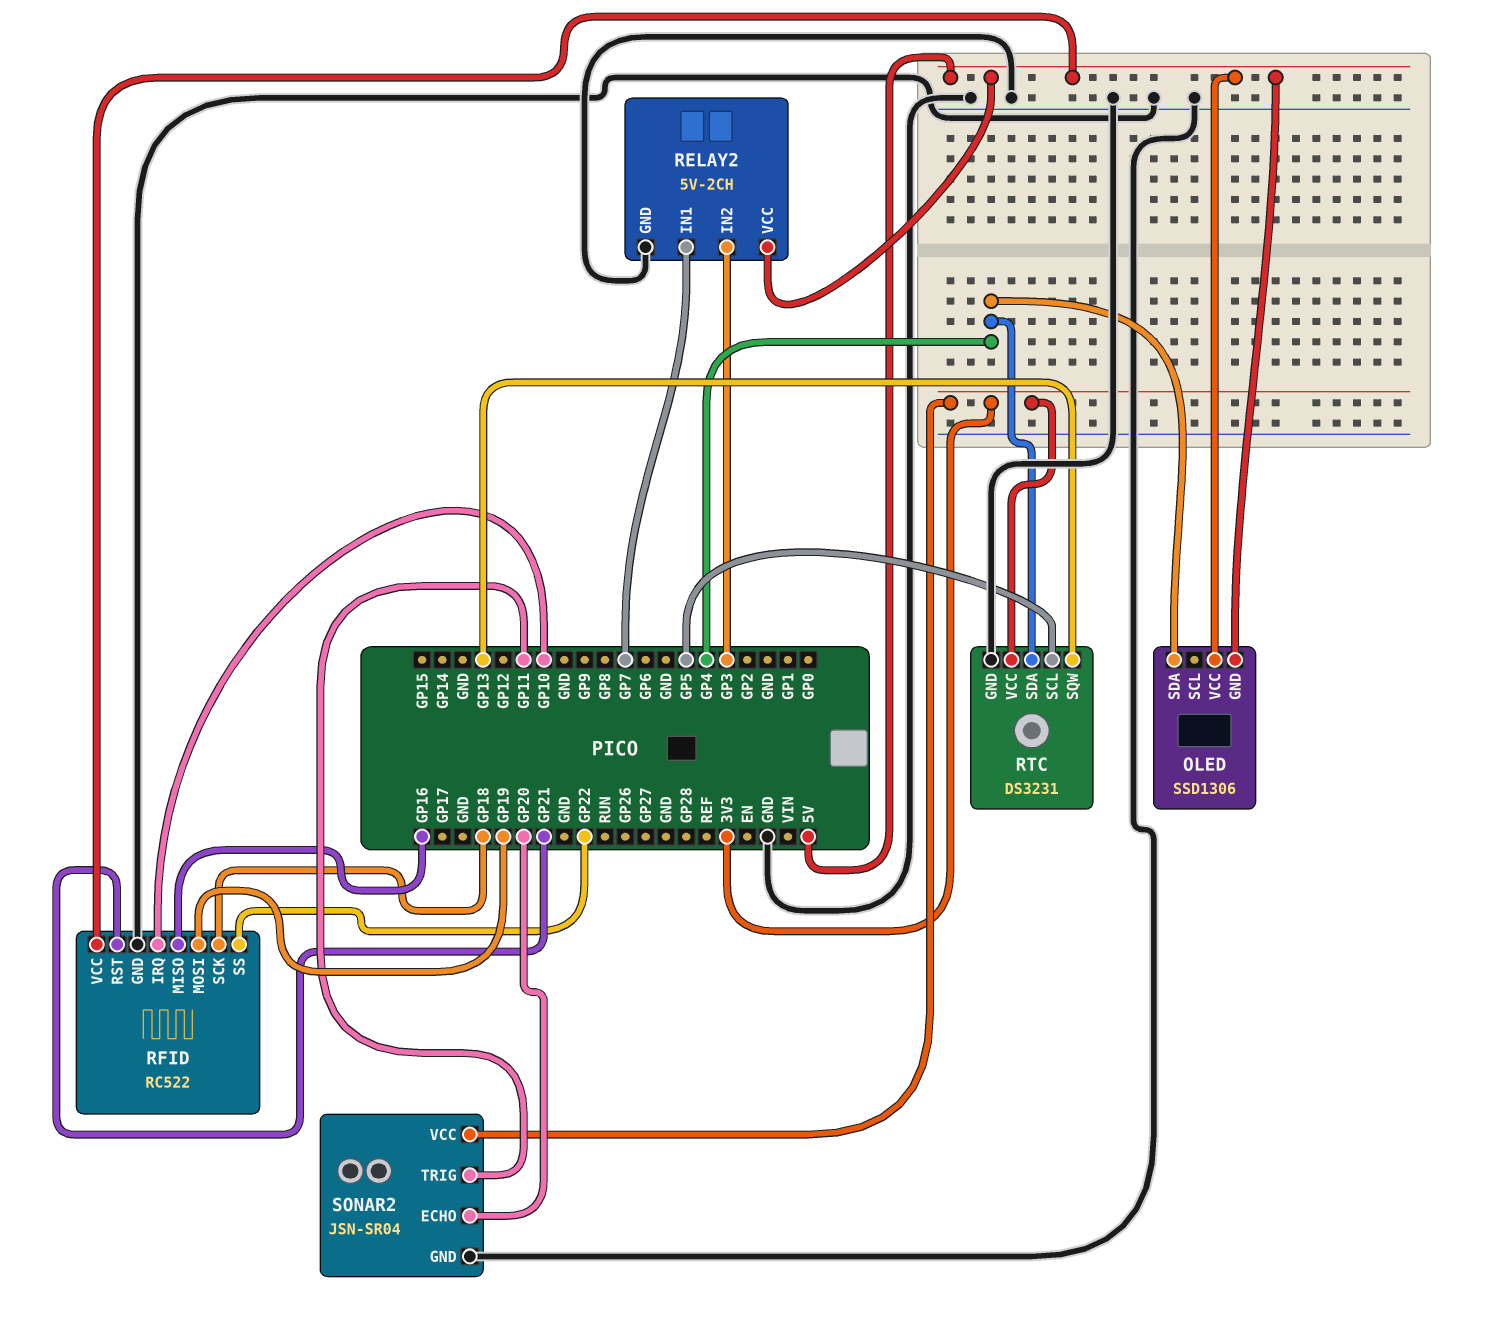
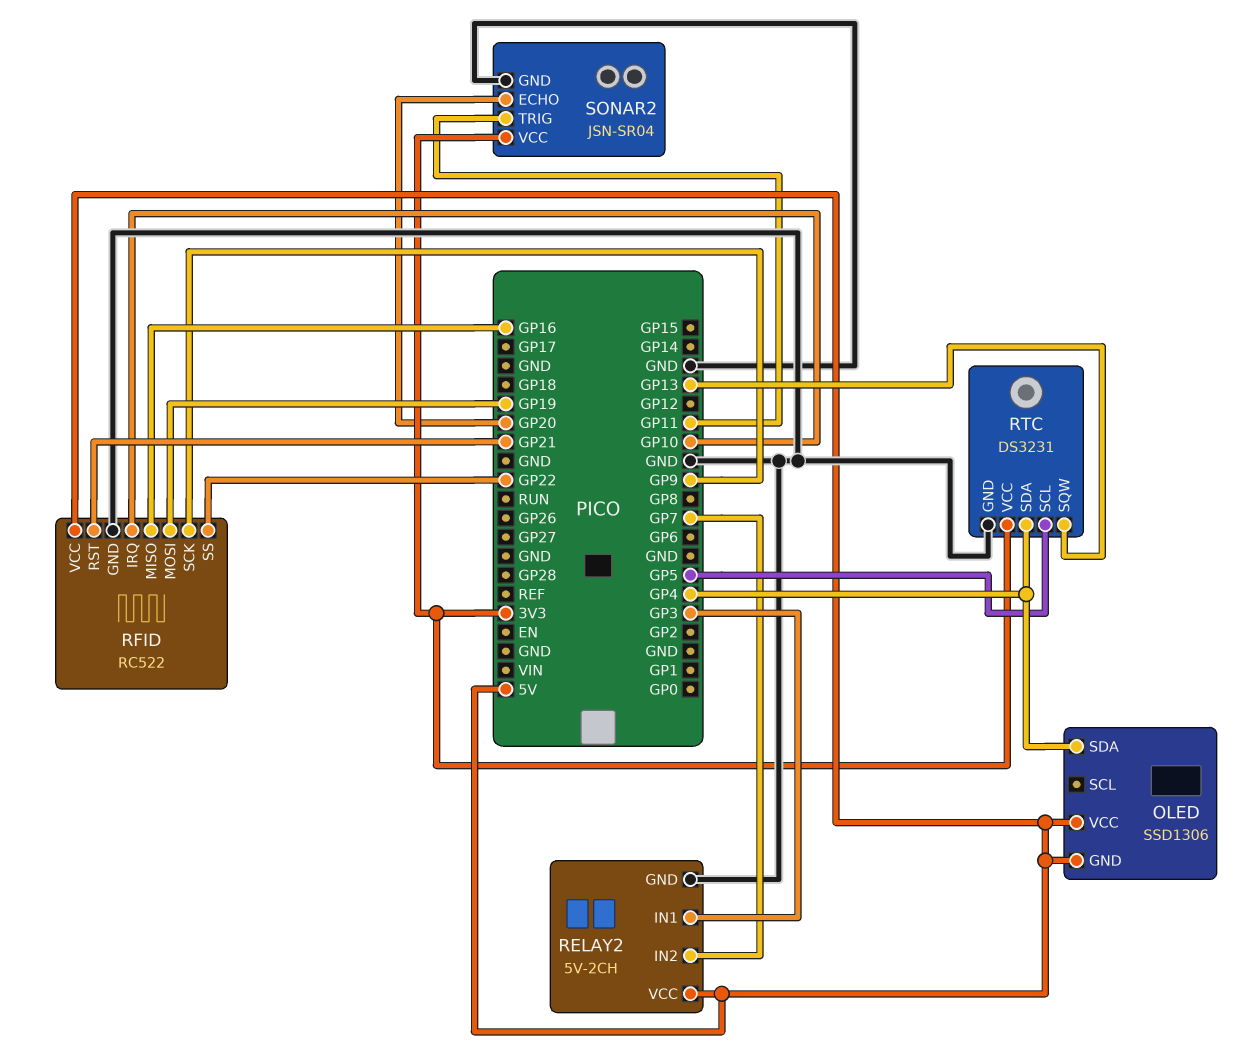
RELAY2 pin IN1: GP7 -> GP3
RELAY2 pin IN2: GP3 -> GP7
RFID pin SCK: GP18 -> GP9

